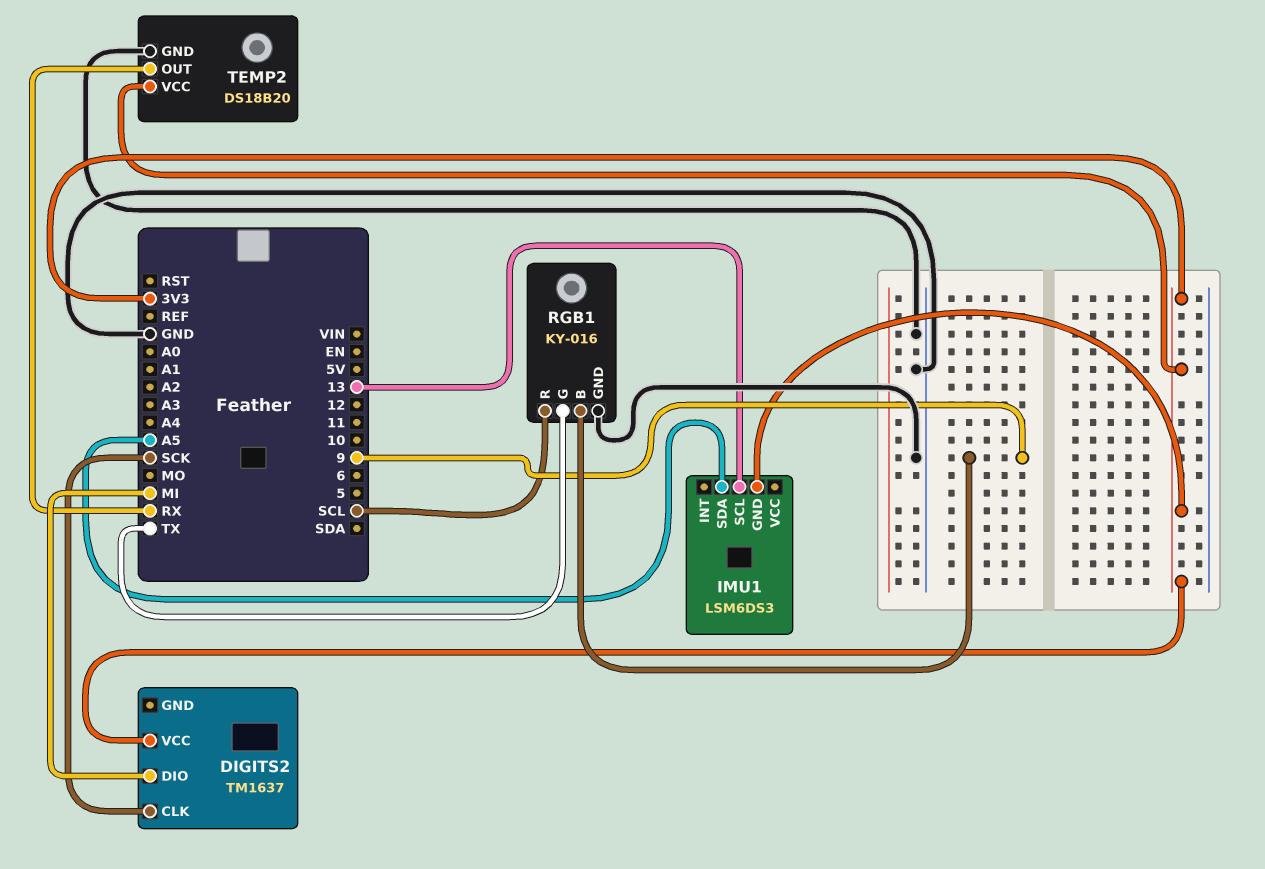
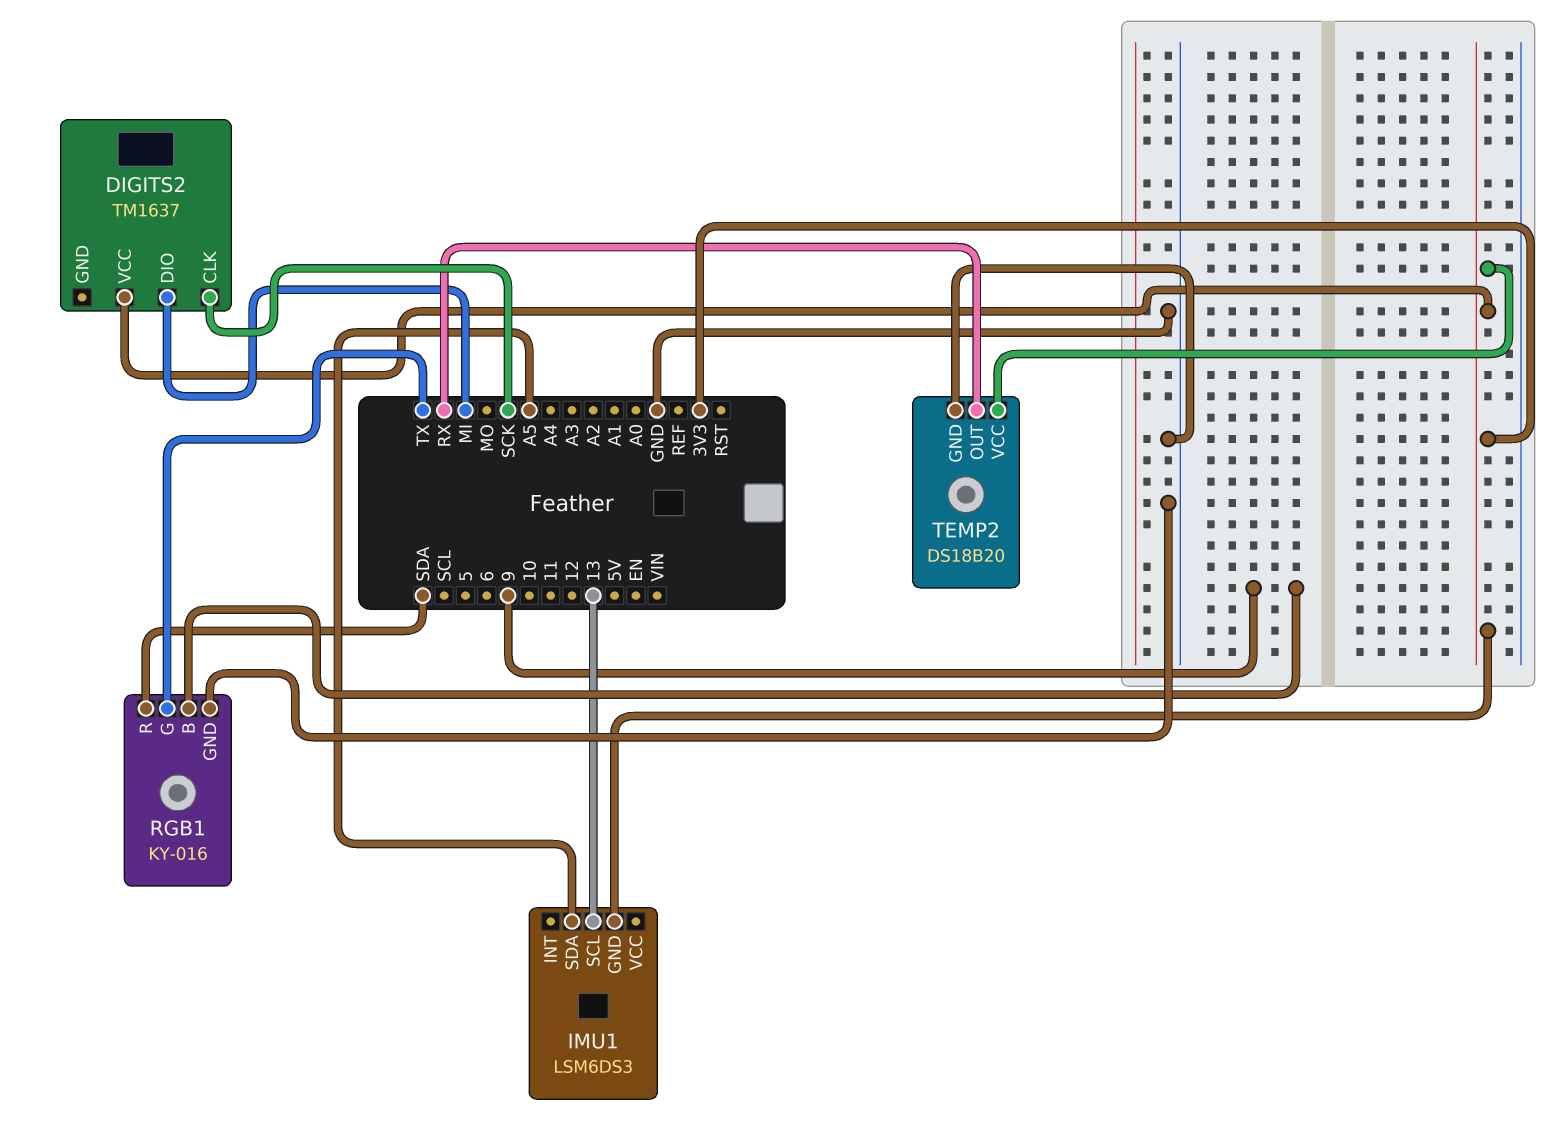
RGB1 pin R: SCL -> SDA

